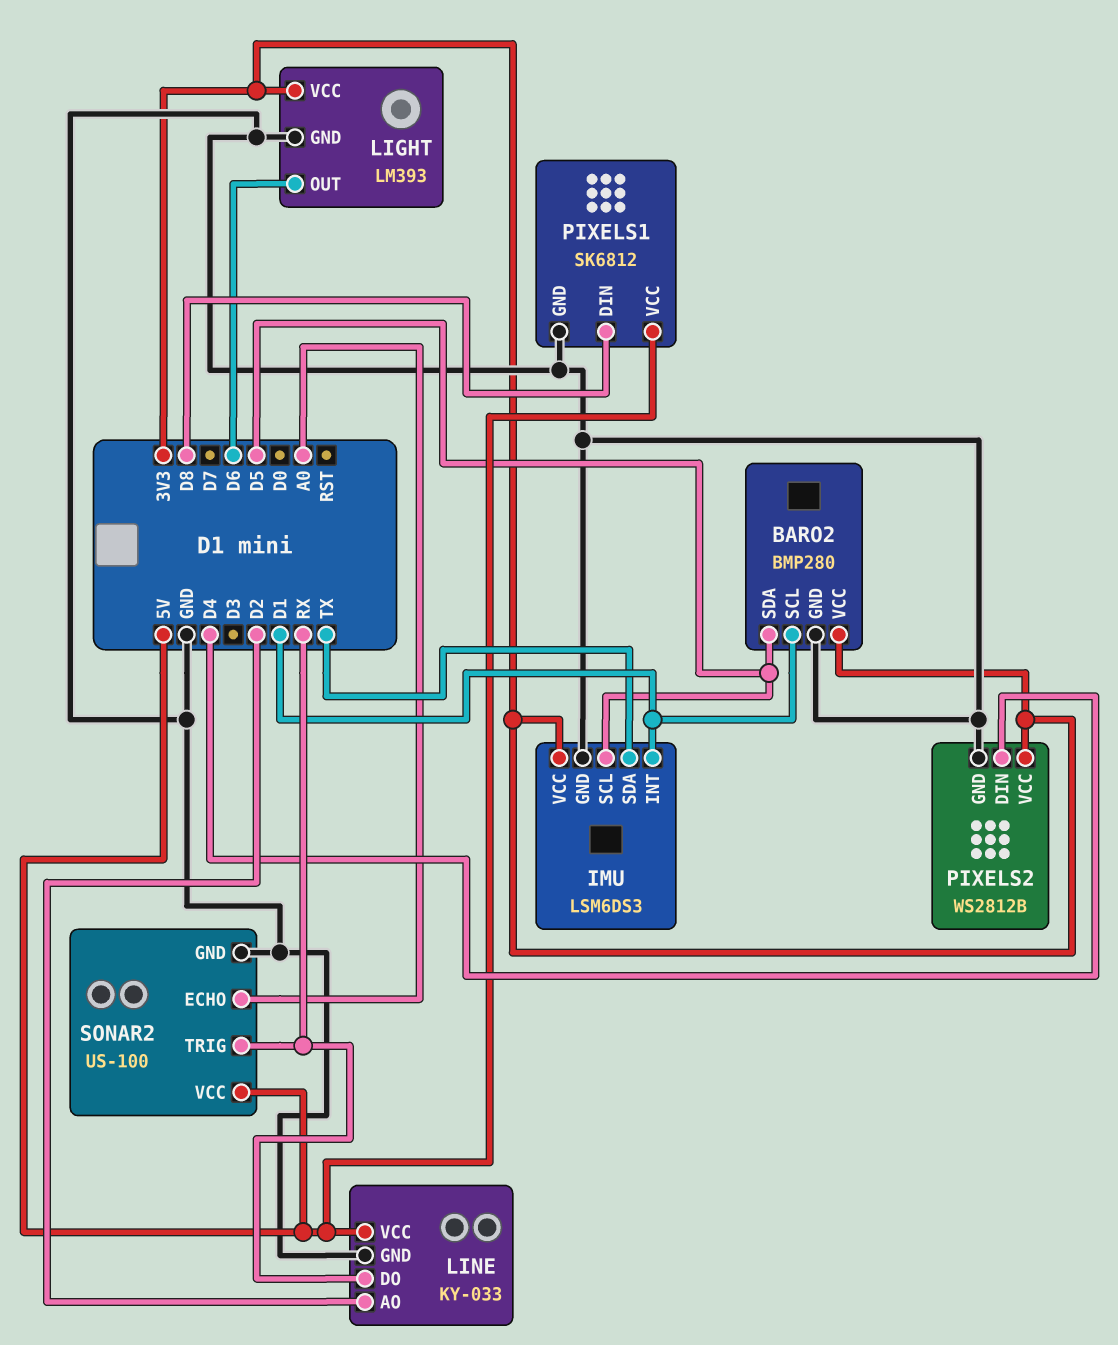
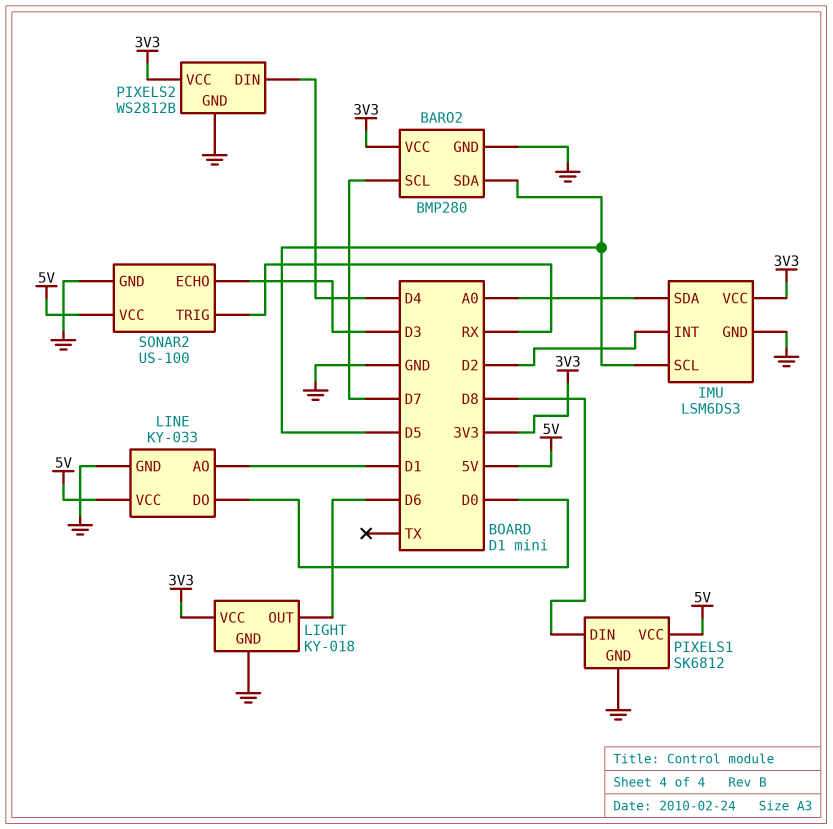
BARO2 pin SCL: D1 -> D7
IMU pin INT: D1 -> D2
IMU pin SDA: TX -> A0
LIGHT: LM393 -> KY-018
LINE pin AO: D2 -> D1
LINE pin DO: RX -> D0
SONAR2 pin ECHO: A0 -> D3

